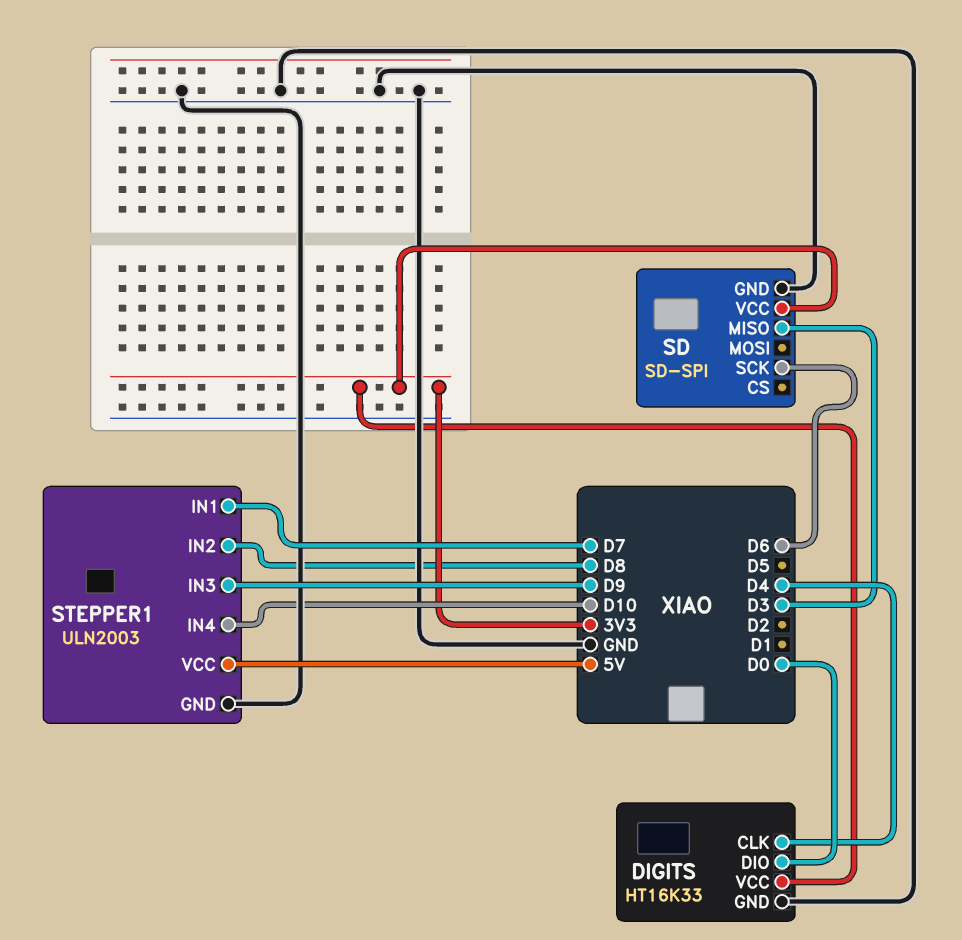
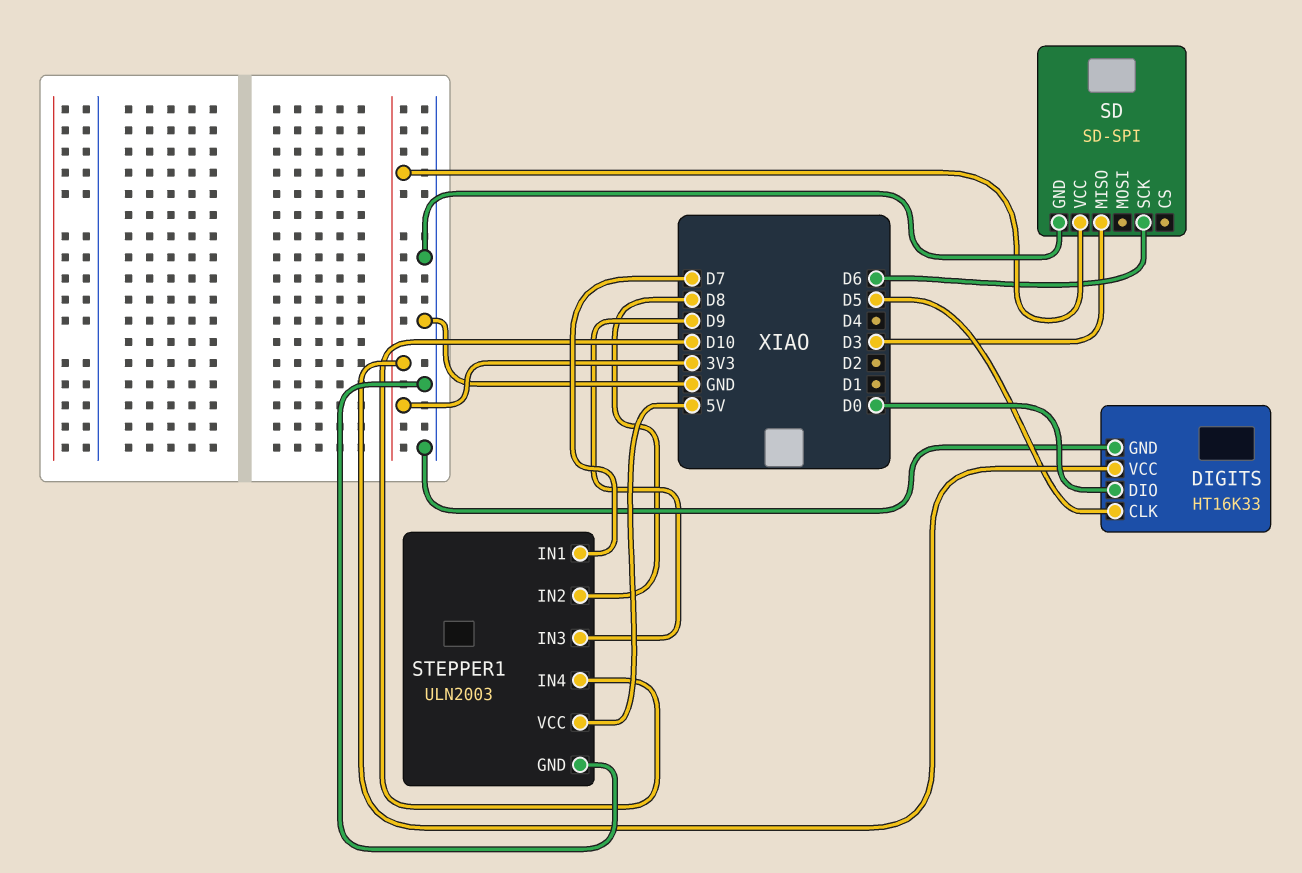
DIGITS pin CLK: D4 -> D5

